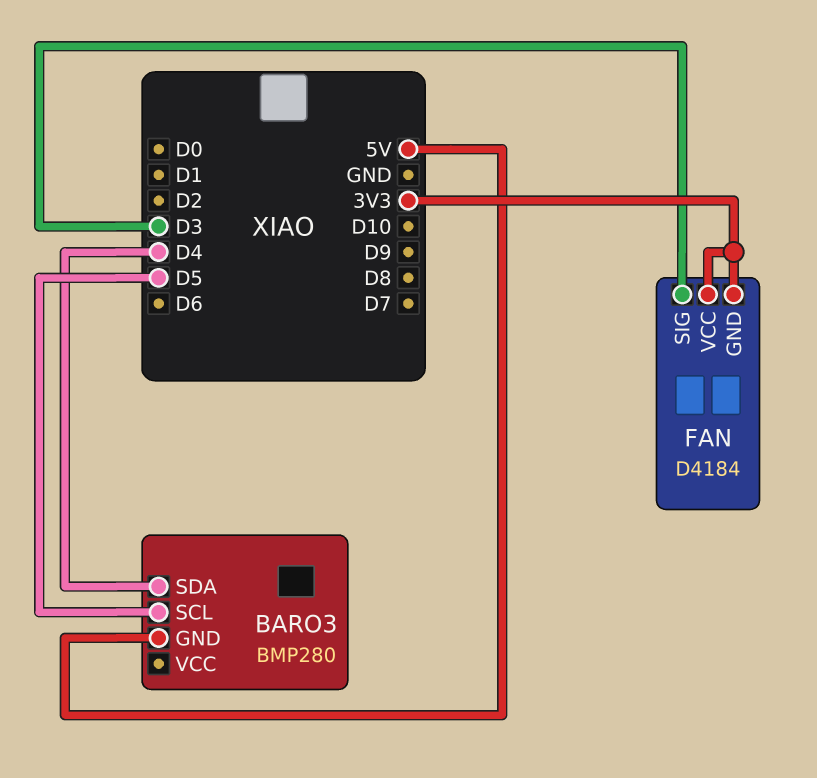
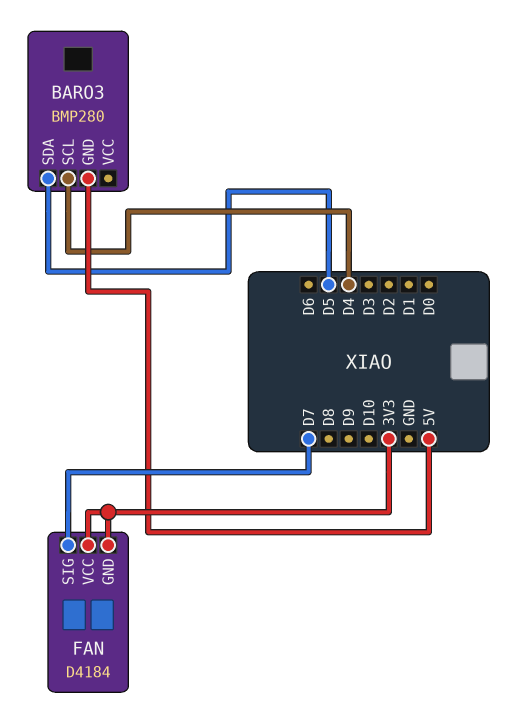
BARO3 pin SCL: D5 -> D4
BARO3 pin SDA: D4 -> D5
FAN pin SIG: D3 -> D7

